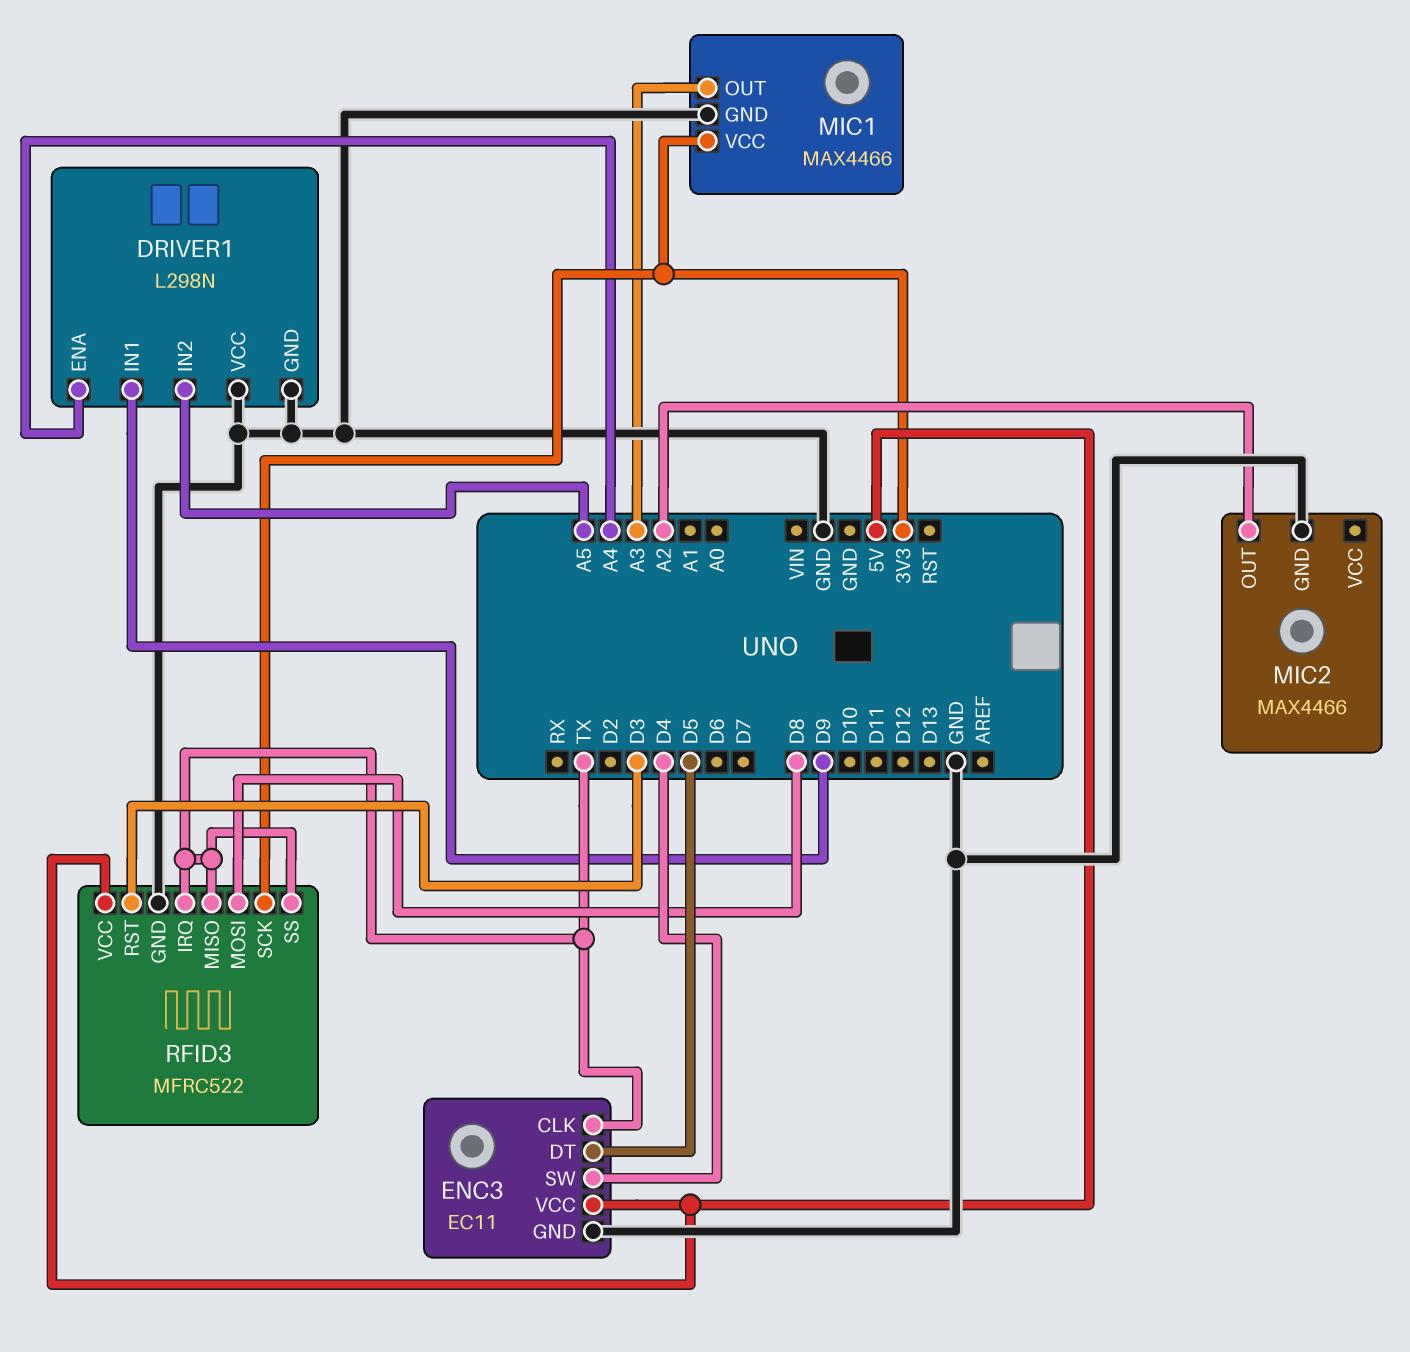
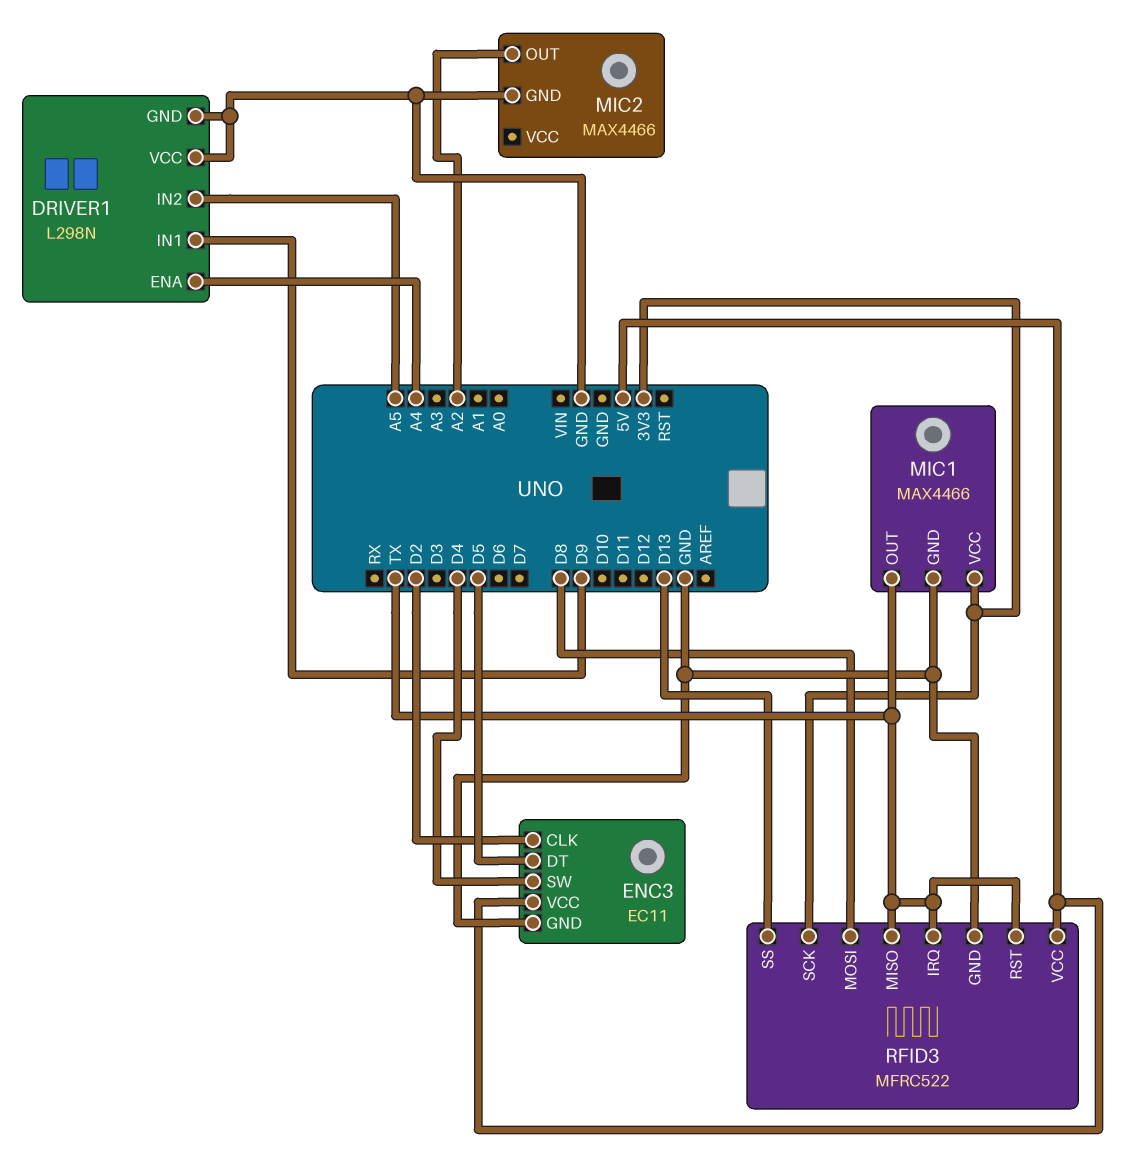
ENC3 pin CLK: TX -> D2
MIC1 pin OUT: A3 -> TX
RFID3 pin RST: D3 -> TX
RFID3 pin SS: TX -> D13

